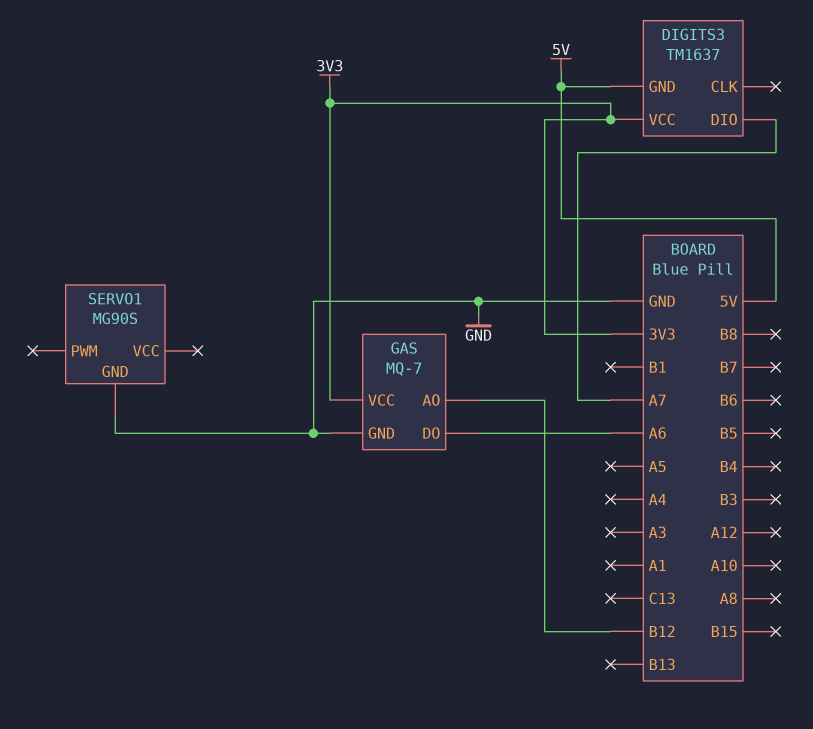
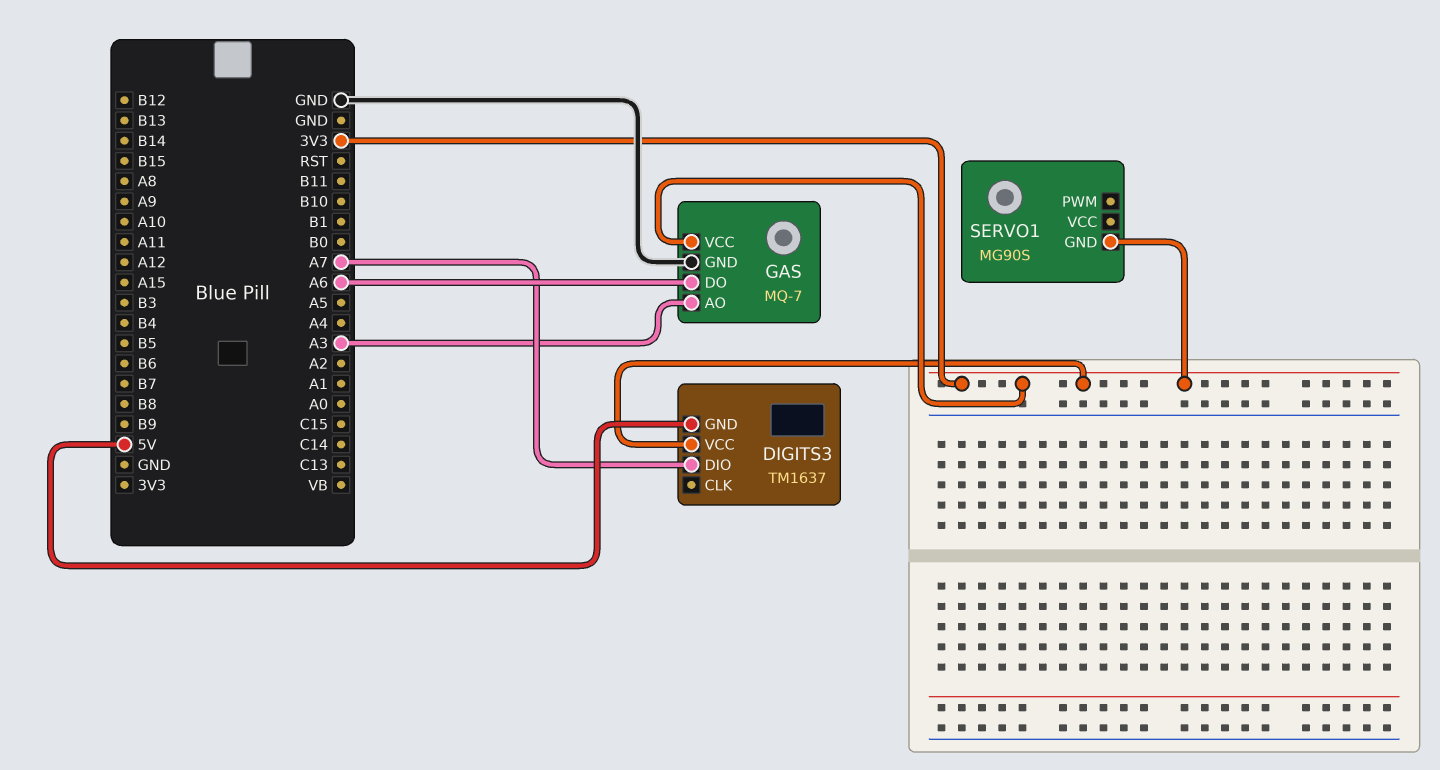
GAS pin AO: B12 -> A3
SERVO1 pin GND: GND -> 3V3

